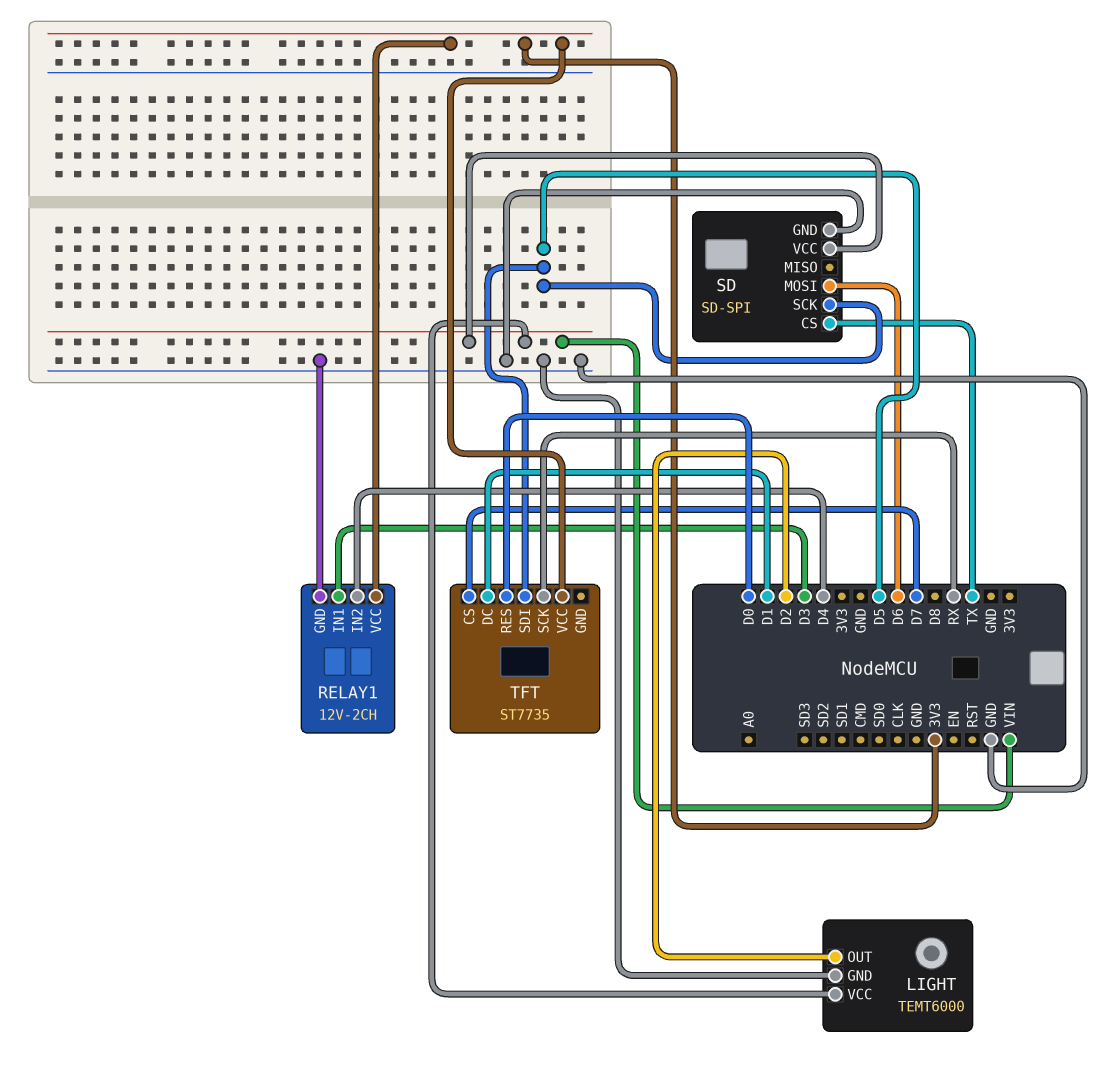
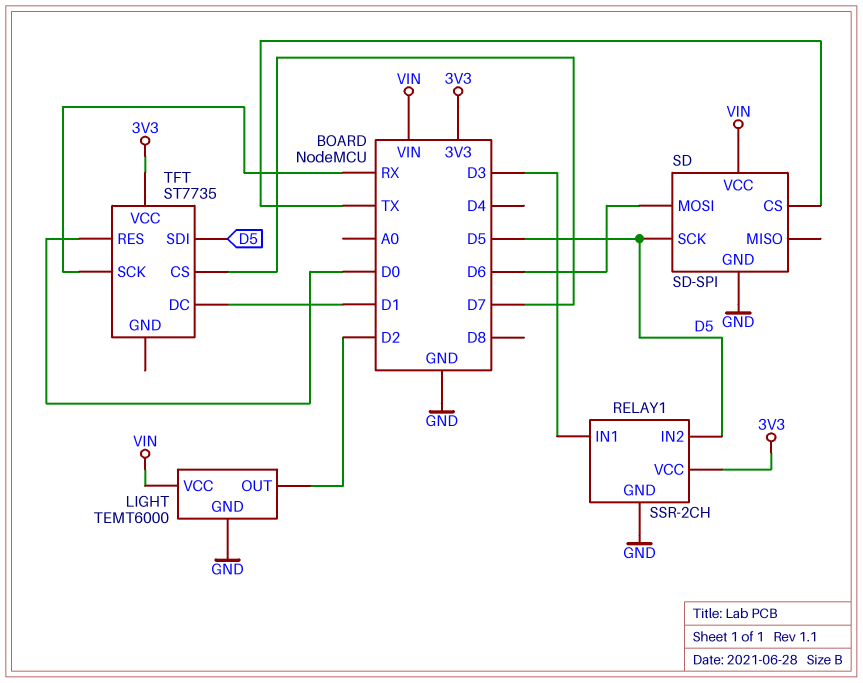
RELAY1: 12V-2CH -> SSR-2CH
RELAY1 pin IN2: D4 -> D5

